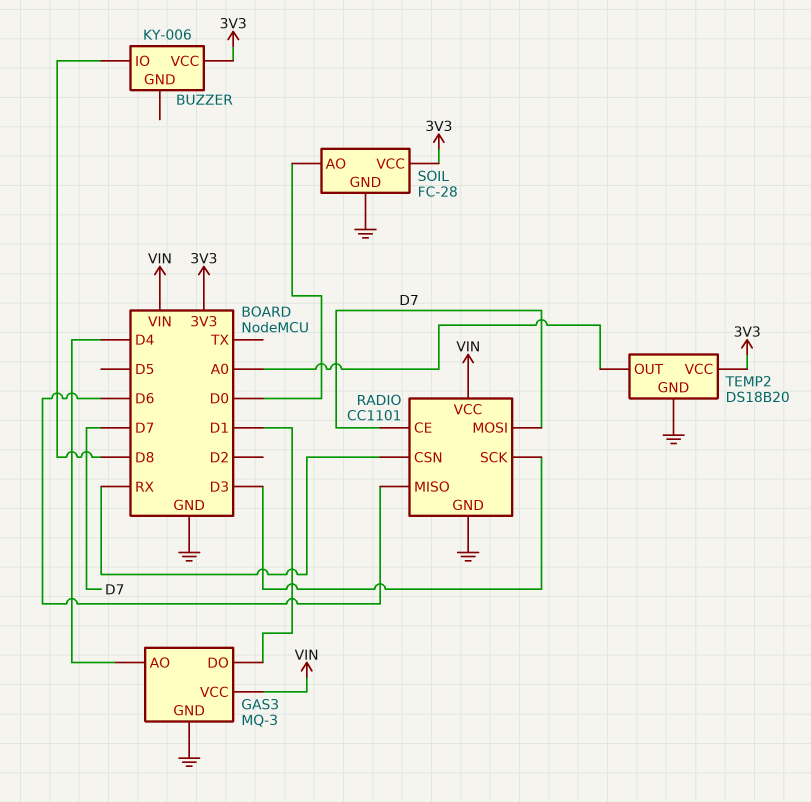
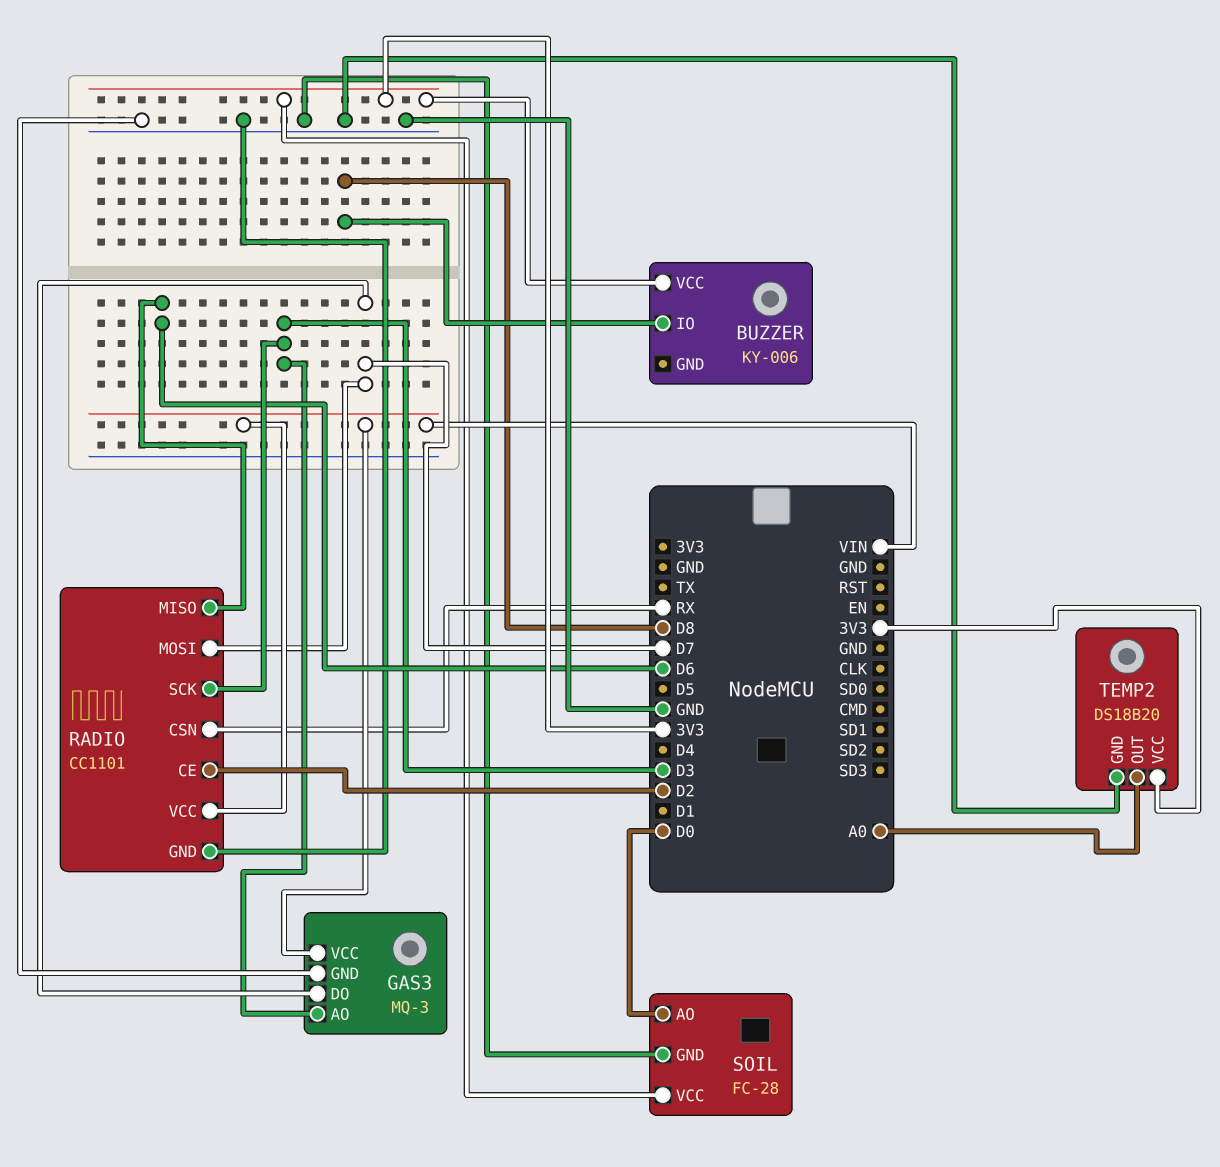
GAS3 pin AO: D4 -> D3
GAS3 pin DO: D1 -> D7
RADIO pin CE: D7 -> D2

